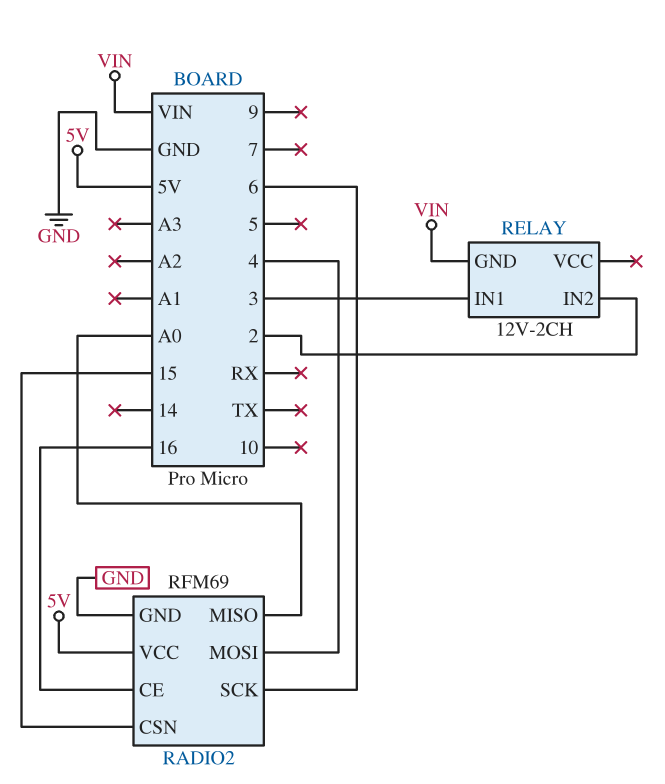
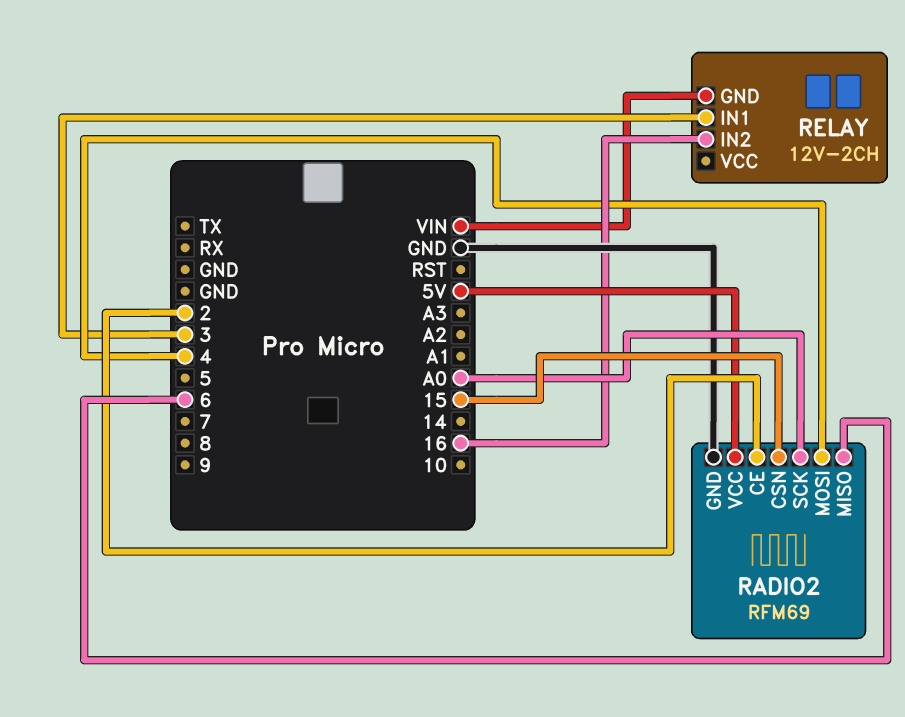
RADIO2 pin CE: 16 -> 2
RADIO2 pin MISO: A0 -> 6
RADIO2 pin SCK: 6 -> A0
RELAY pin IN2: 2 -> 16

